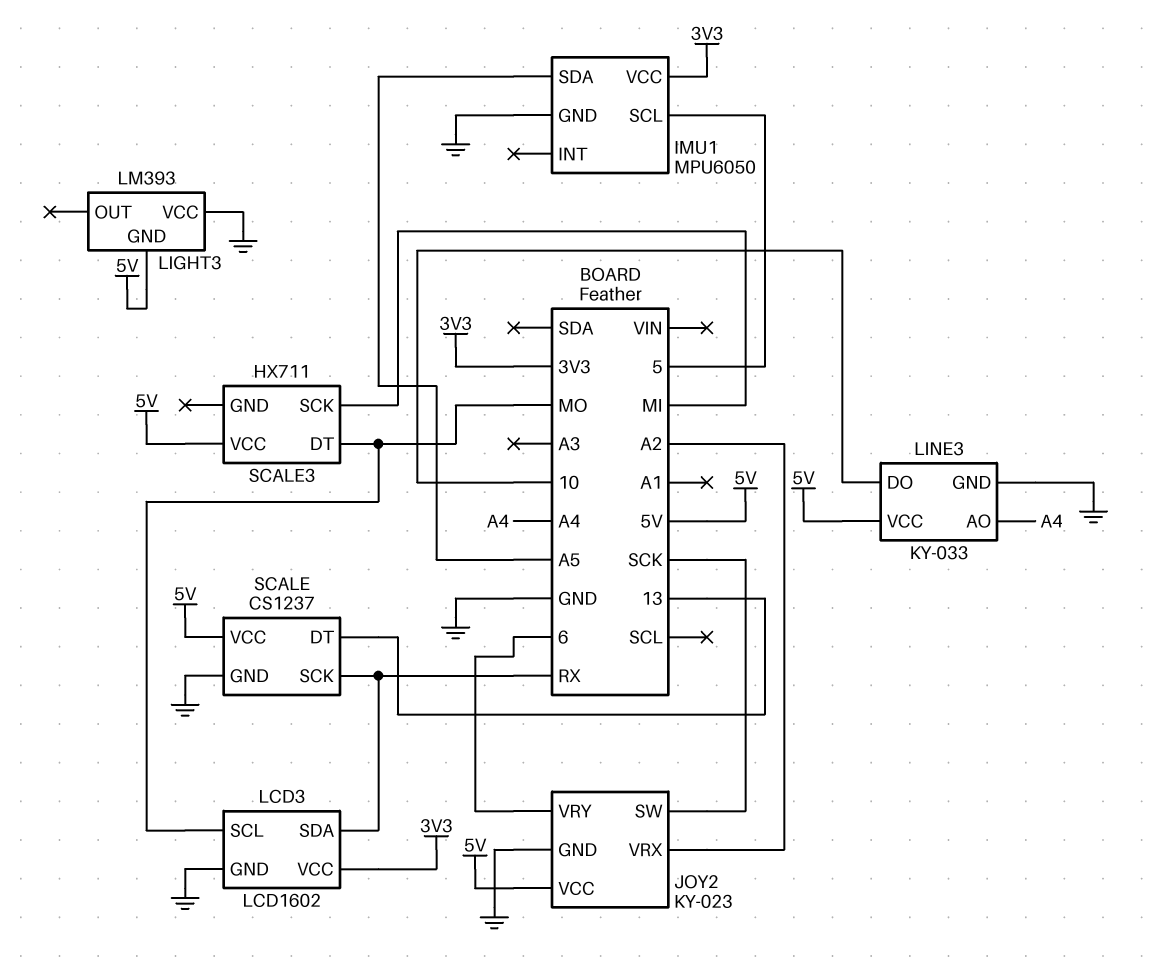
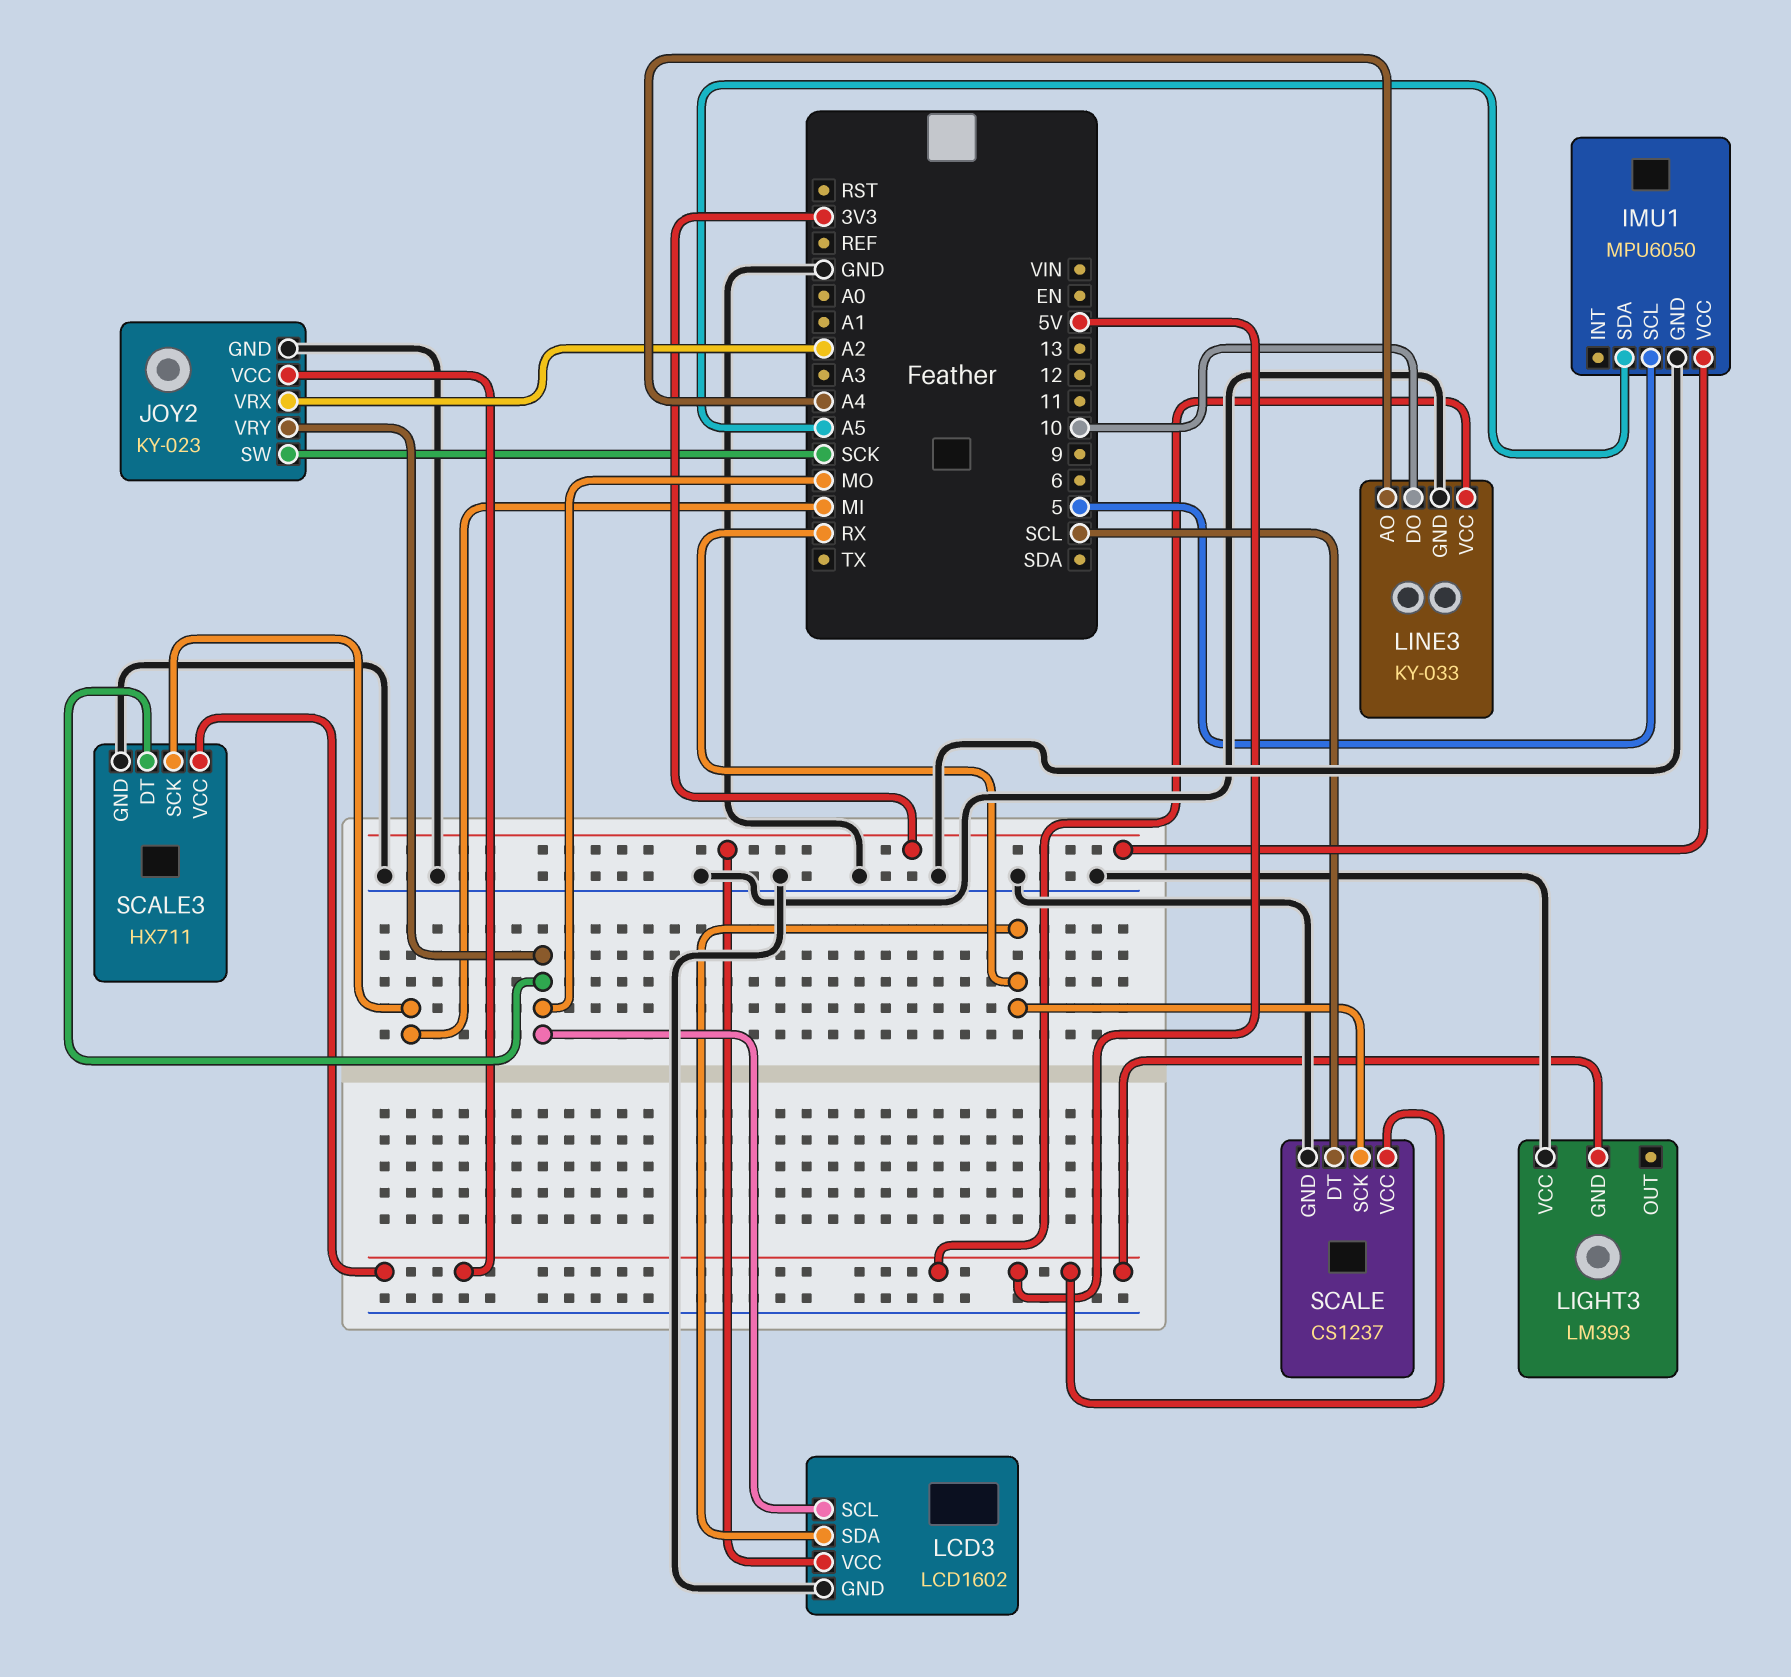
JOY2 pin VRY: 6 -> MO
SCALE pin DT: 13 -> SCL
SCALE3 pin GND: none -> GND

